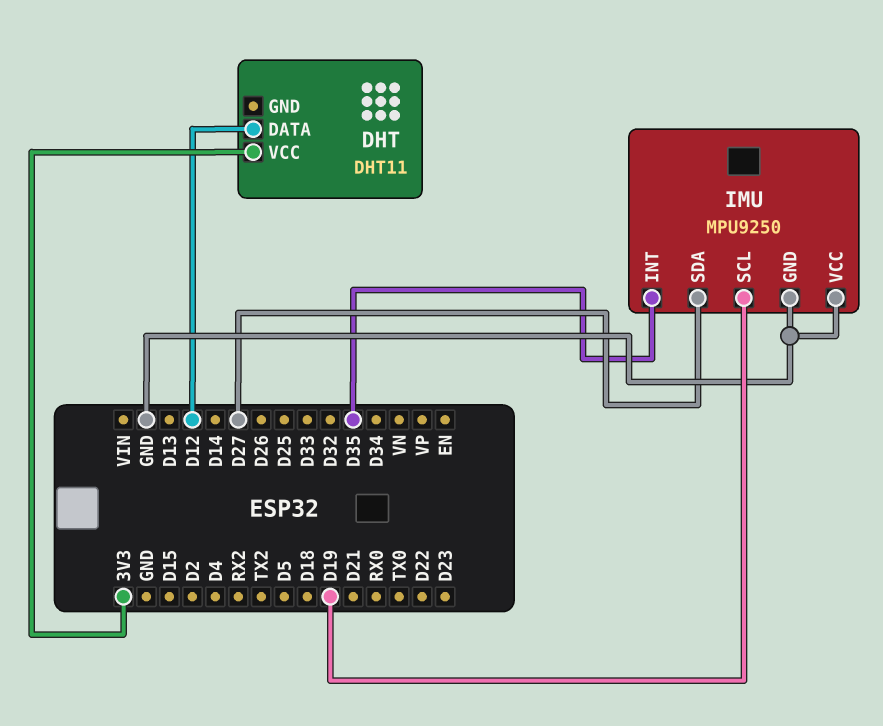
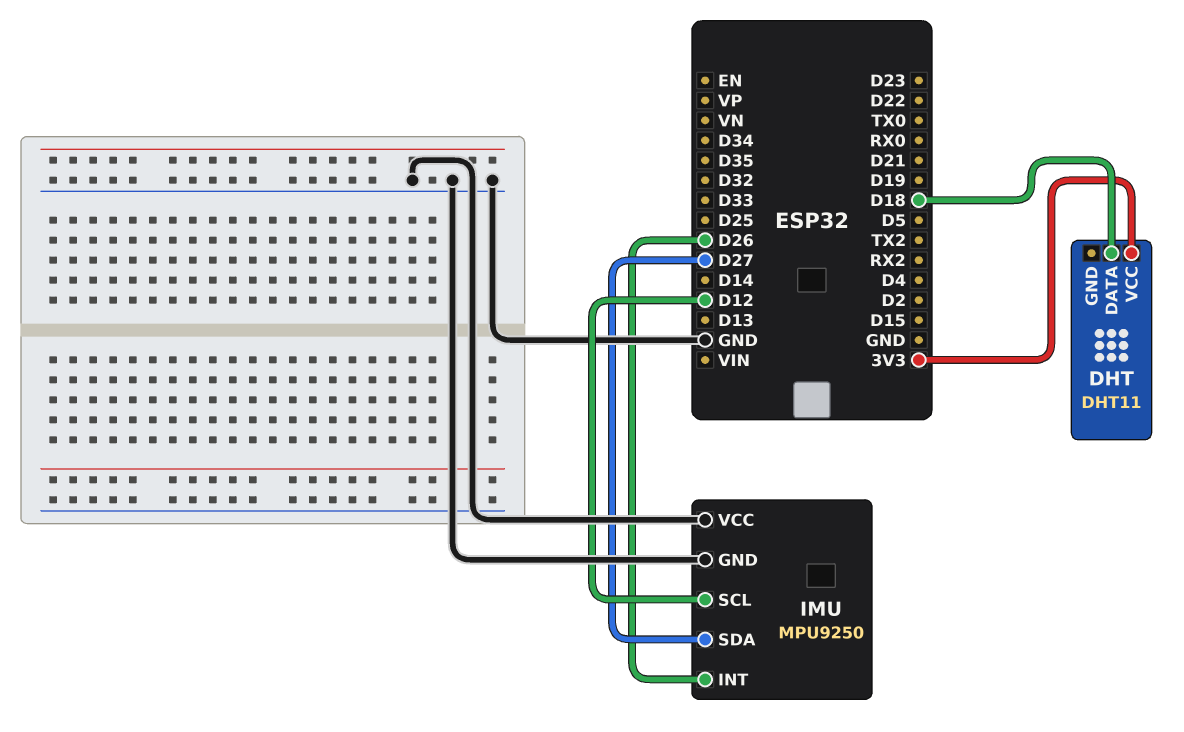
DHT pin DATA: D12 -> D18
IMU pin INT: D35 -> D26
IMU pin SCL: D19 -> D12

